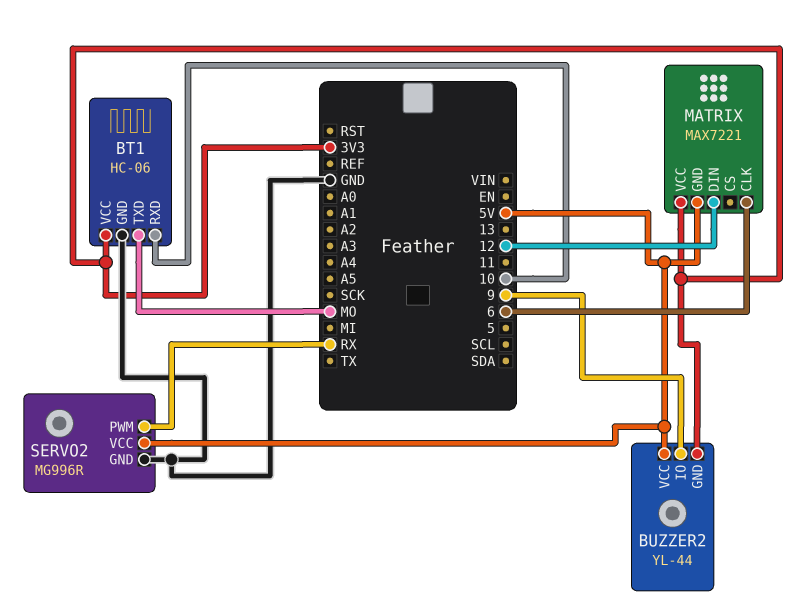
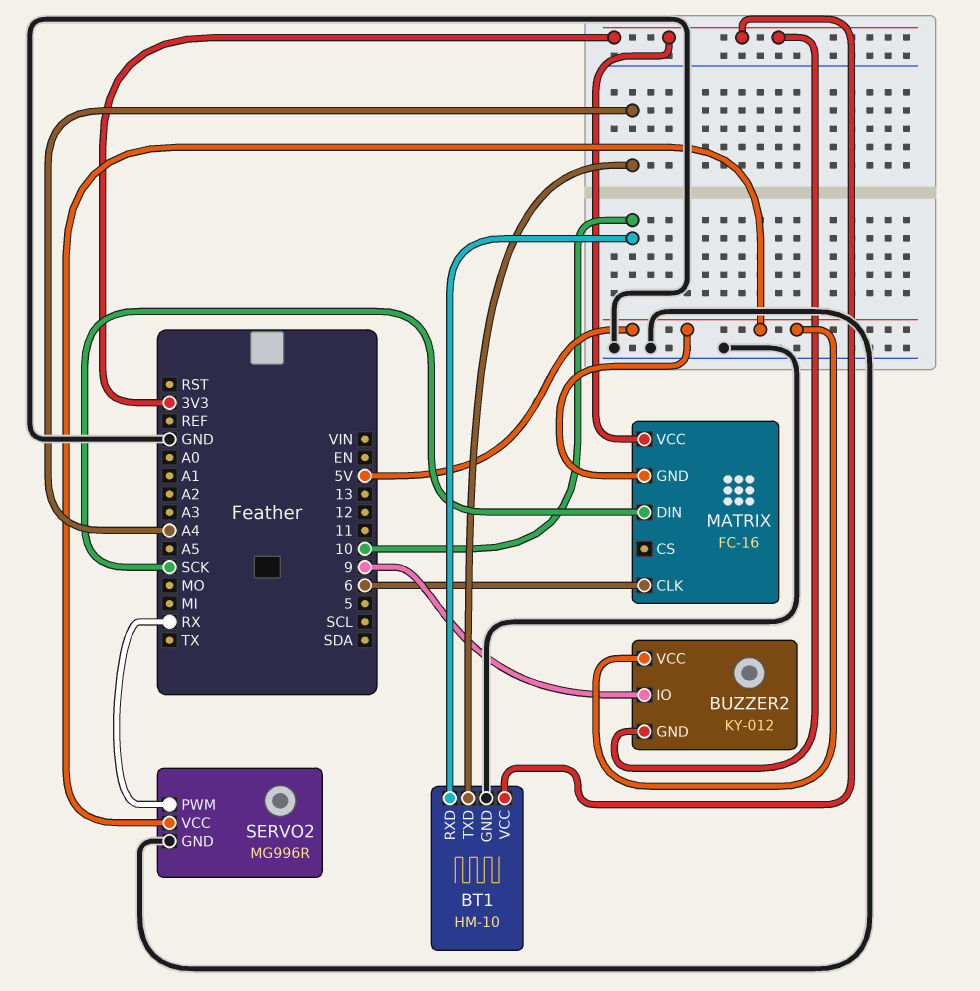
BT1: HC-06 -> HM-10
BT1 pin TXD: MO -> A4
BUZZER2: YL-44 -> KY-012
MATRIX: MAX7221 -> FC-16
MATRIX pin DIN: 12 -> SCK

